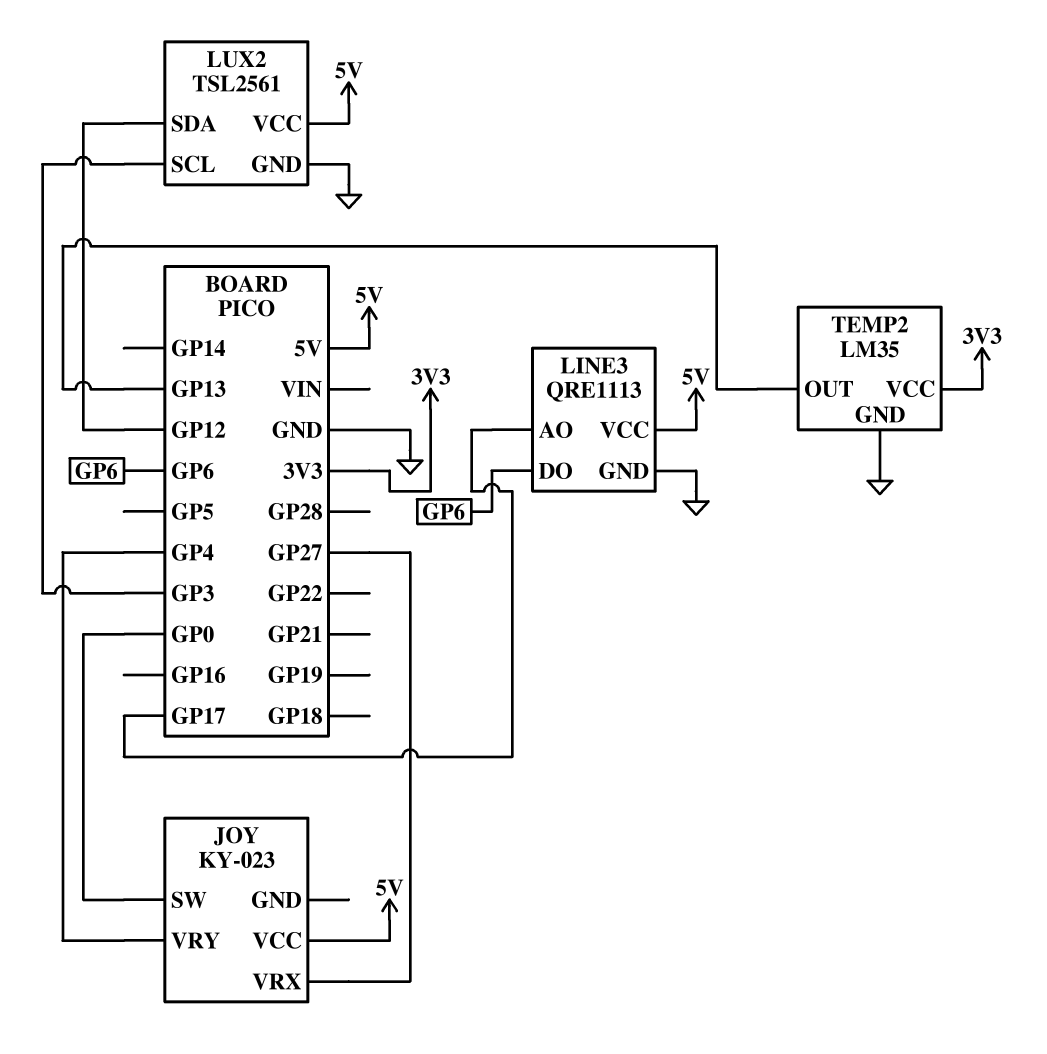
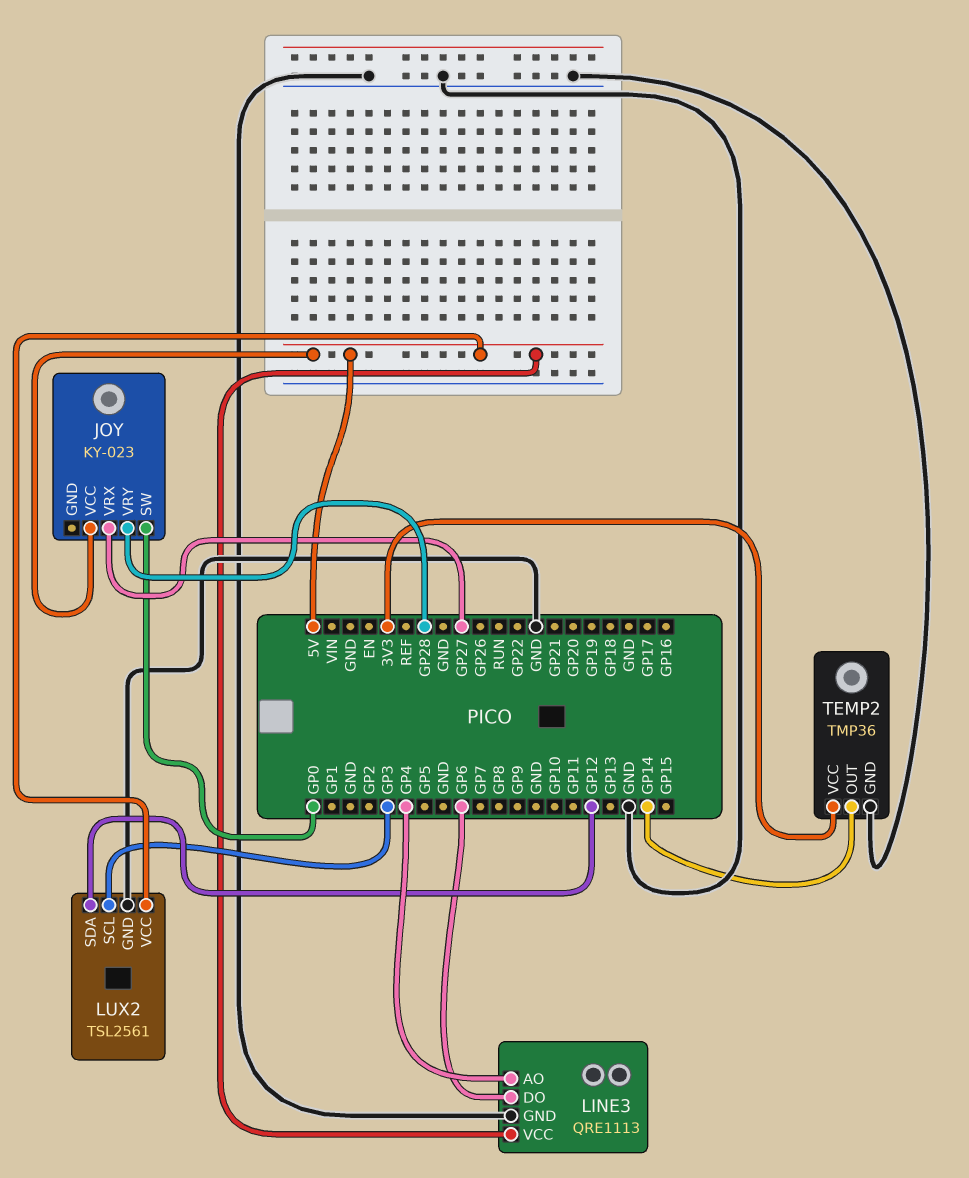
JOY pin VRY: GP4 -> GP28
LINE3 pin AO: GP17 -> GP4
TEMP2: LM35 -> TMP36
TEMP2 pin OUT: GP13 -> GP14

